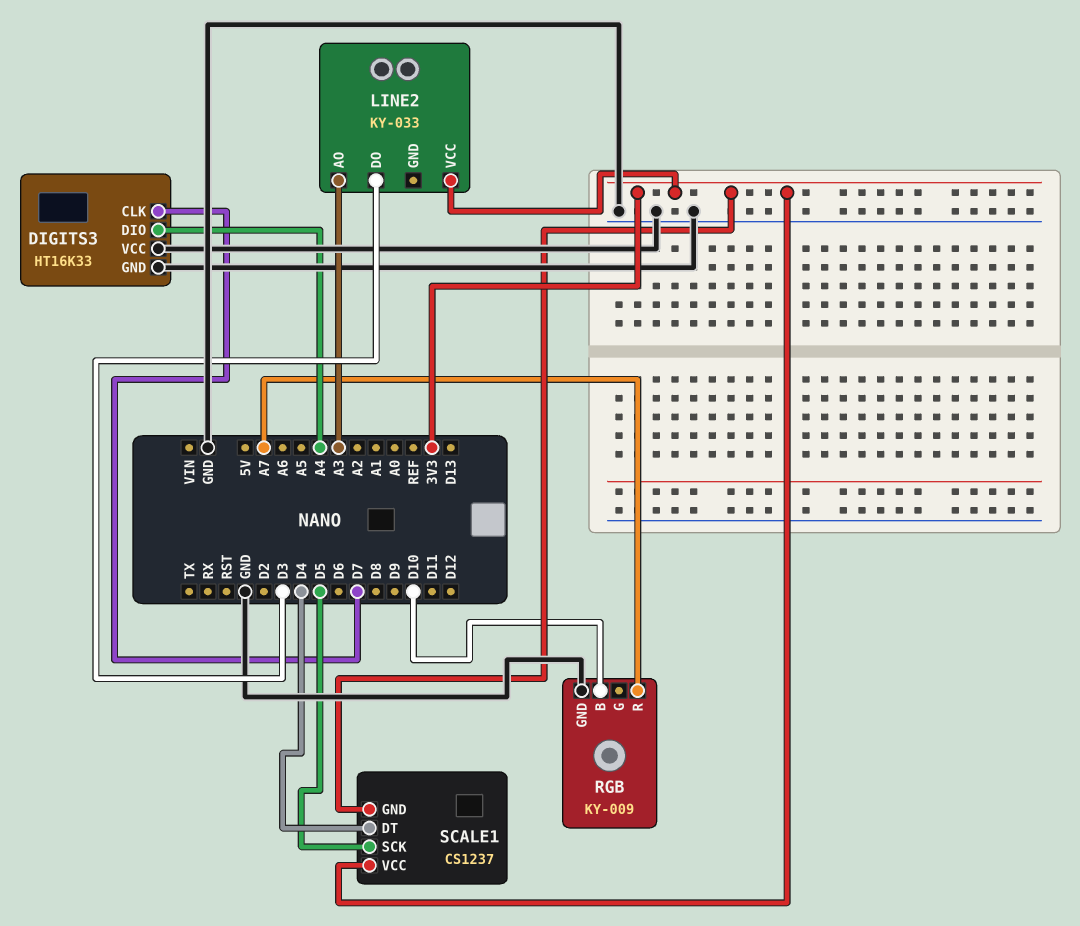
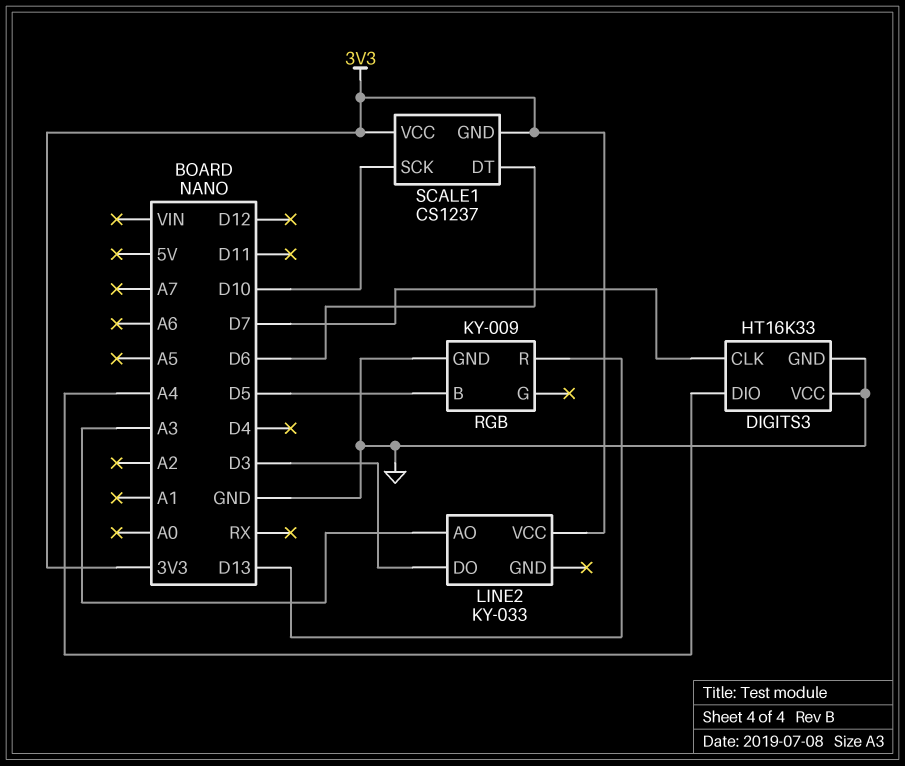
RGB pin B: D10 -> D5
RGB pin R: A7 -> D13
SCALE1 pin DT: D4 -> D6
SCALE1 pin SCK: D5 -> D10

